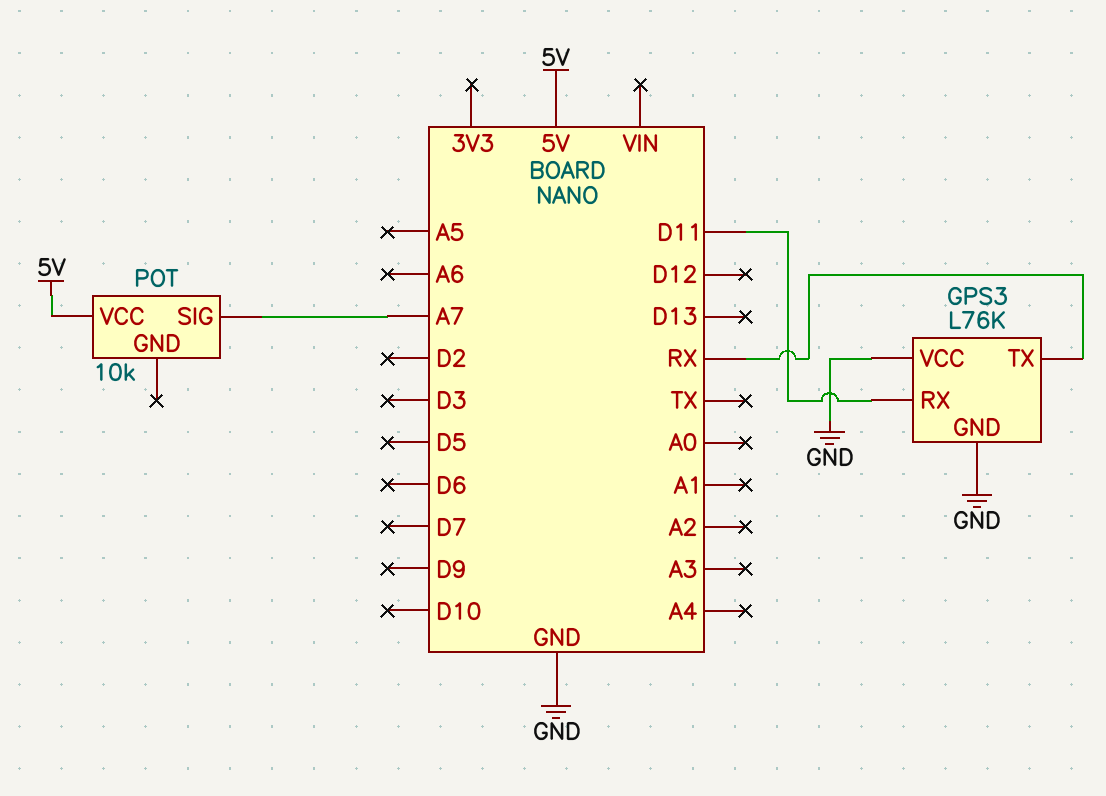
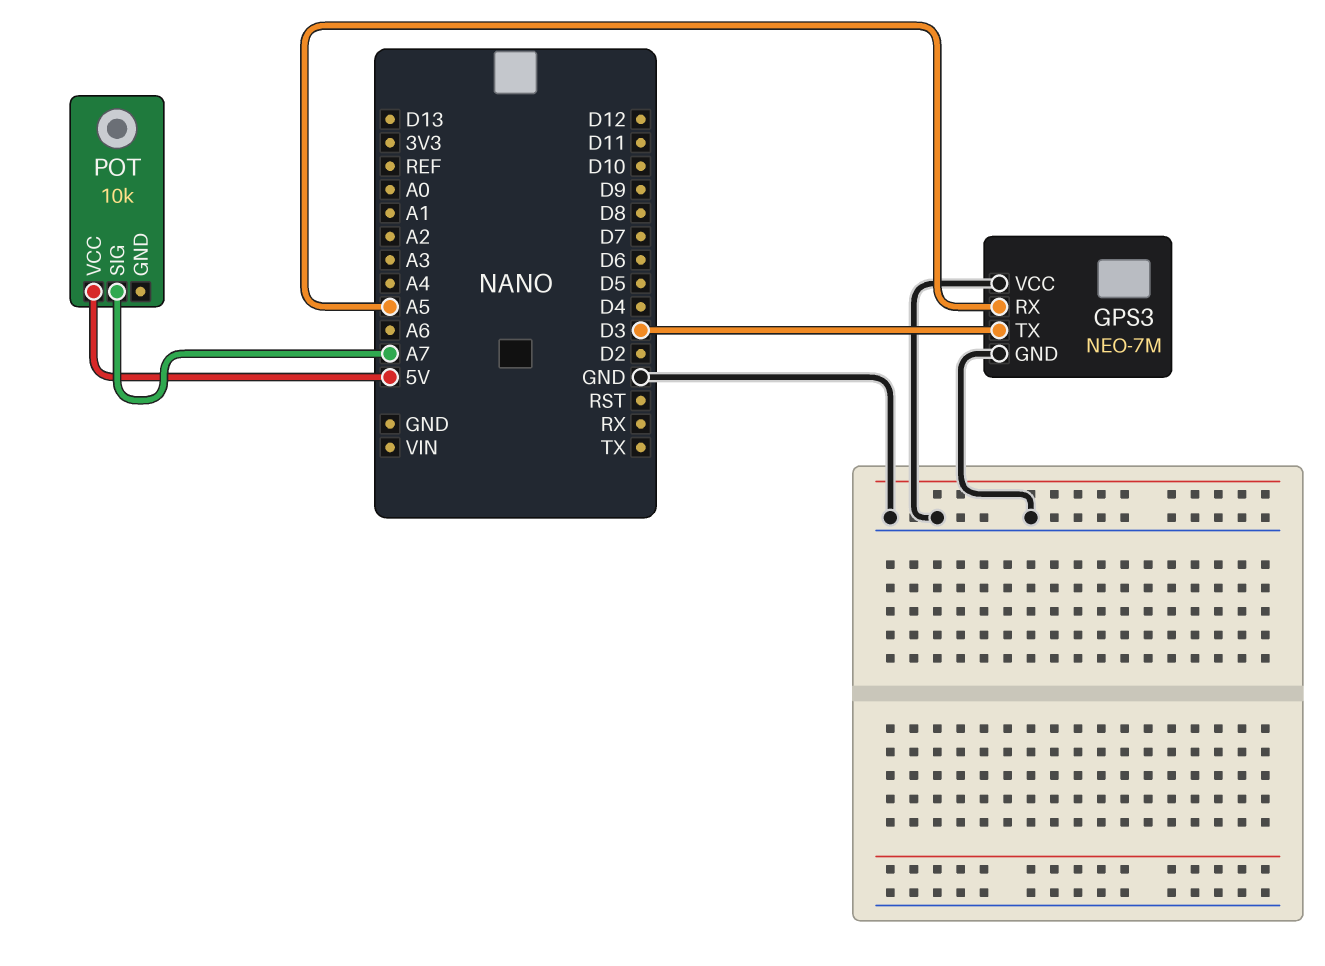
GPS3: L76K -> NEO-7M
GPS3 pin RX: D11 -> A5
GPS3 pin TX: RX -> D3

